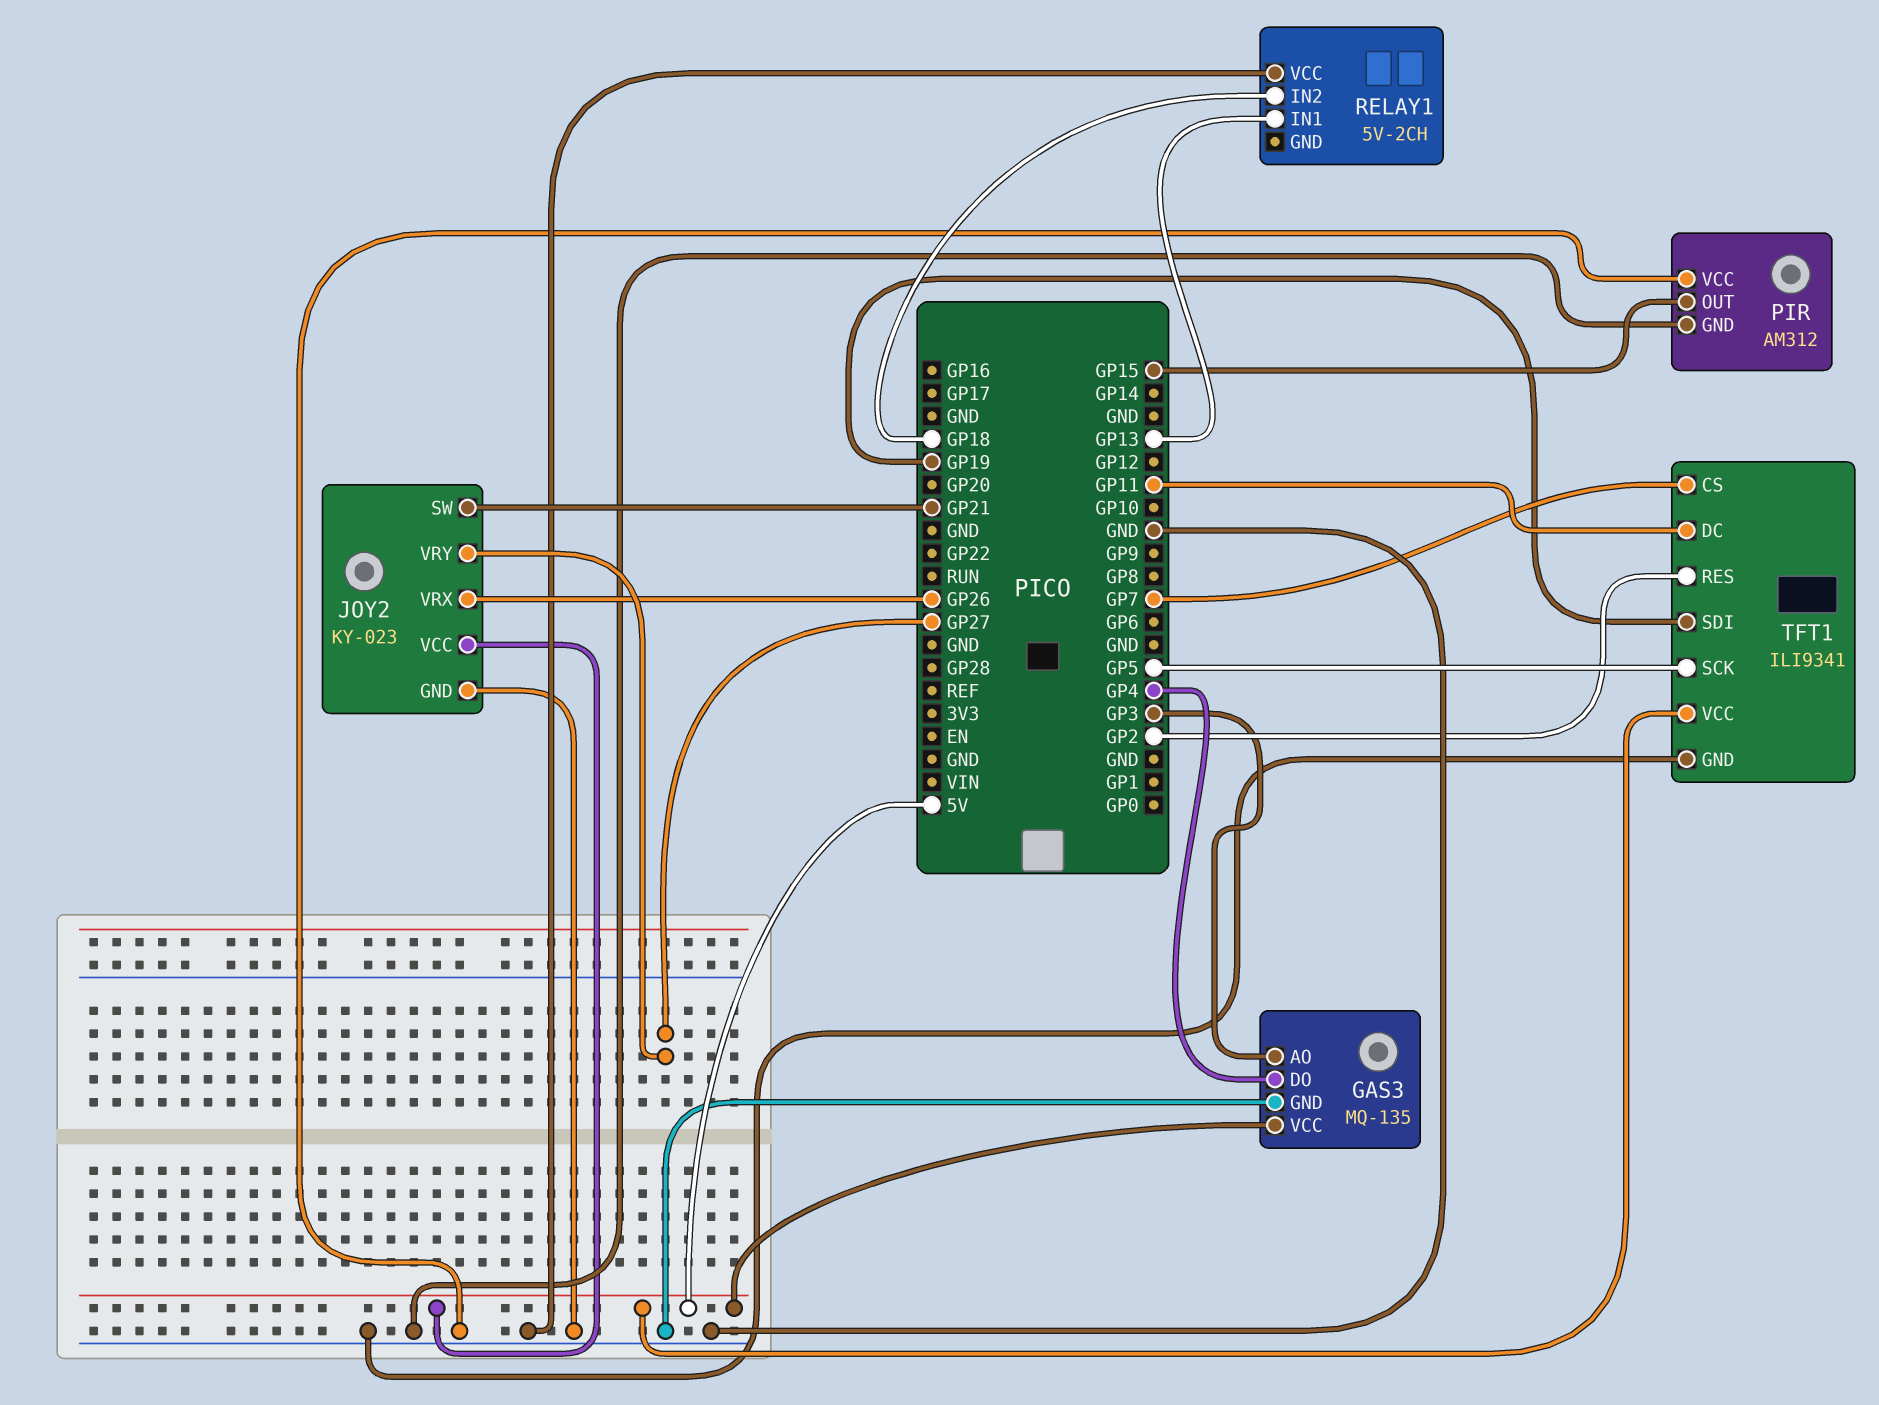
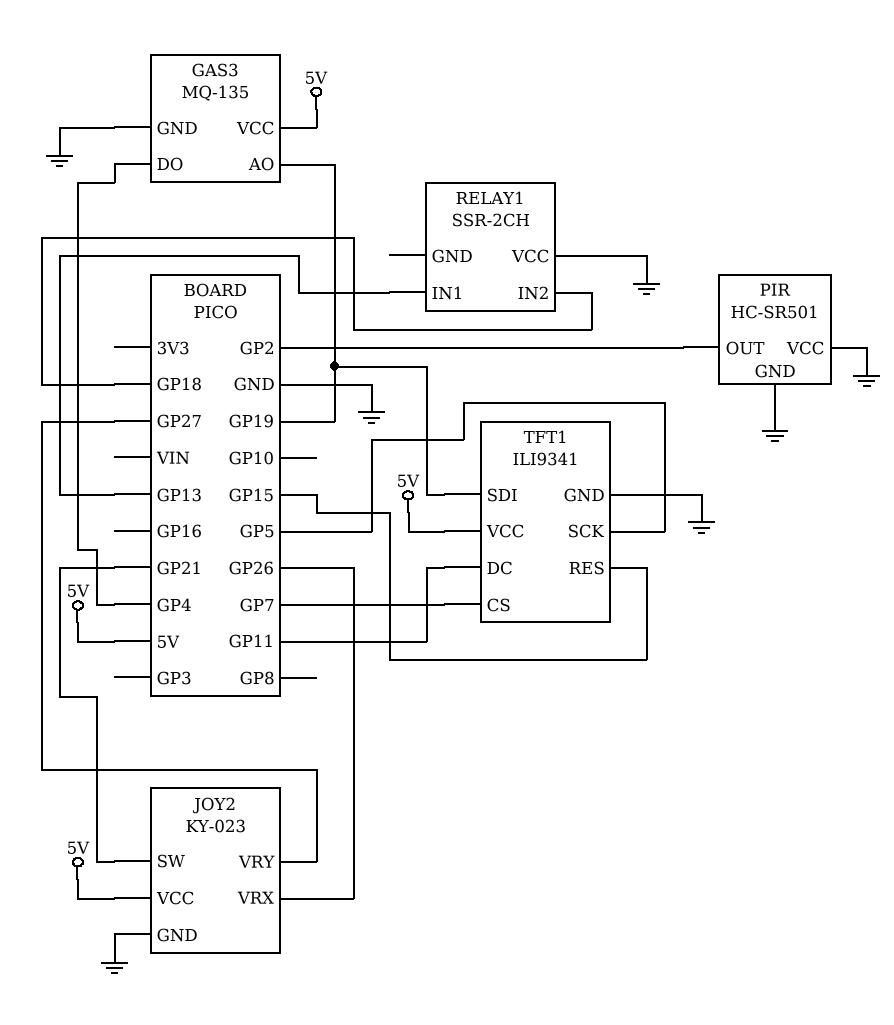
GAS3 pin AO: GP3 -> GP19
PIR: AM312 -> HC-SR501
PIR pin OUT: GP15 -> GP2
RELAY1: 5V-2CH -> SSR-2CH
TFT1 pin RES: GP2 -> GP15

